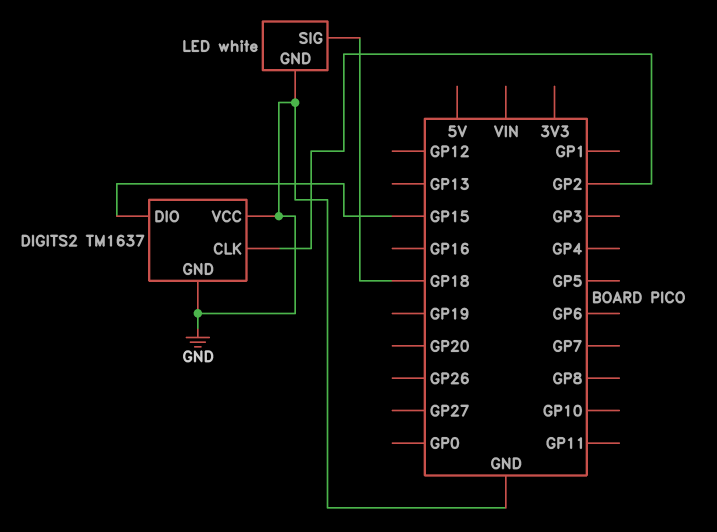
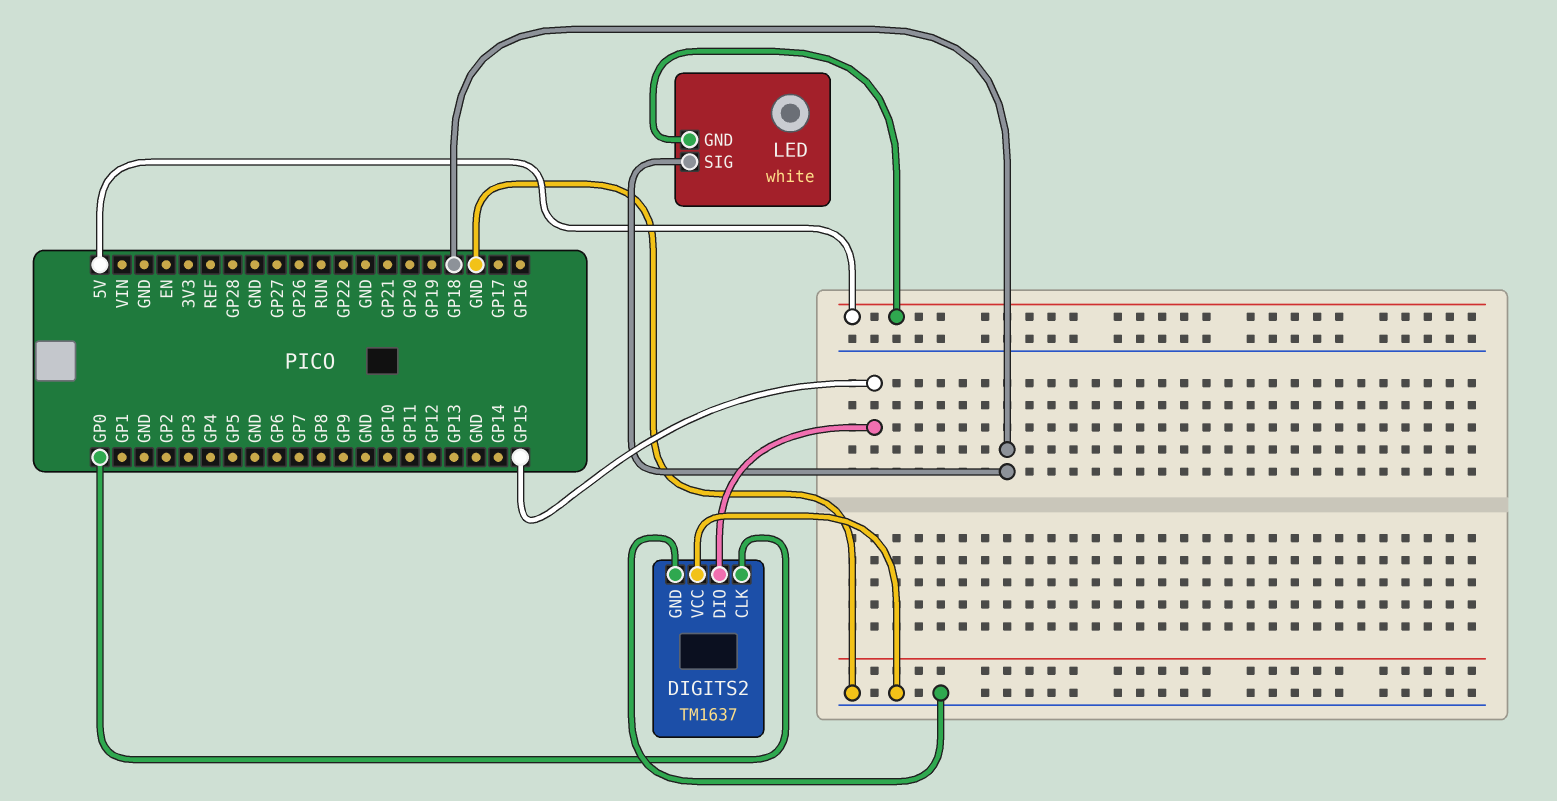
DIGITS2 pin CLK: GP2 -> GP0
LED pin GND: GND -> 5V

